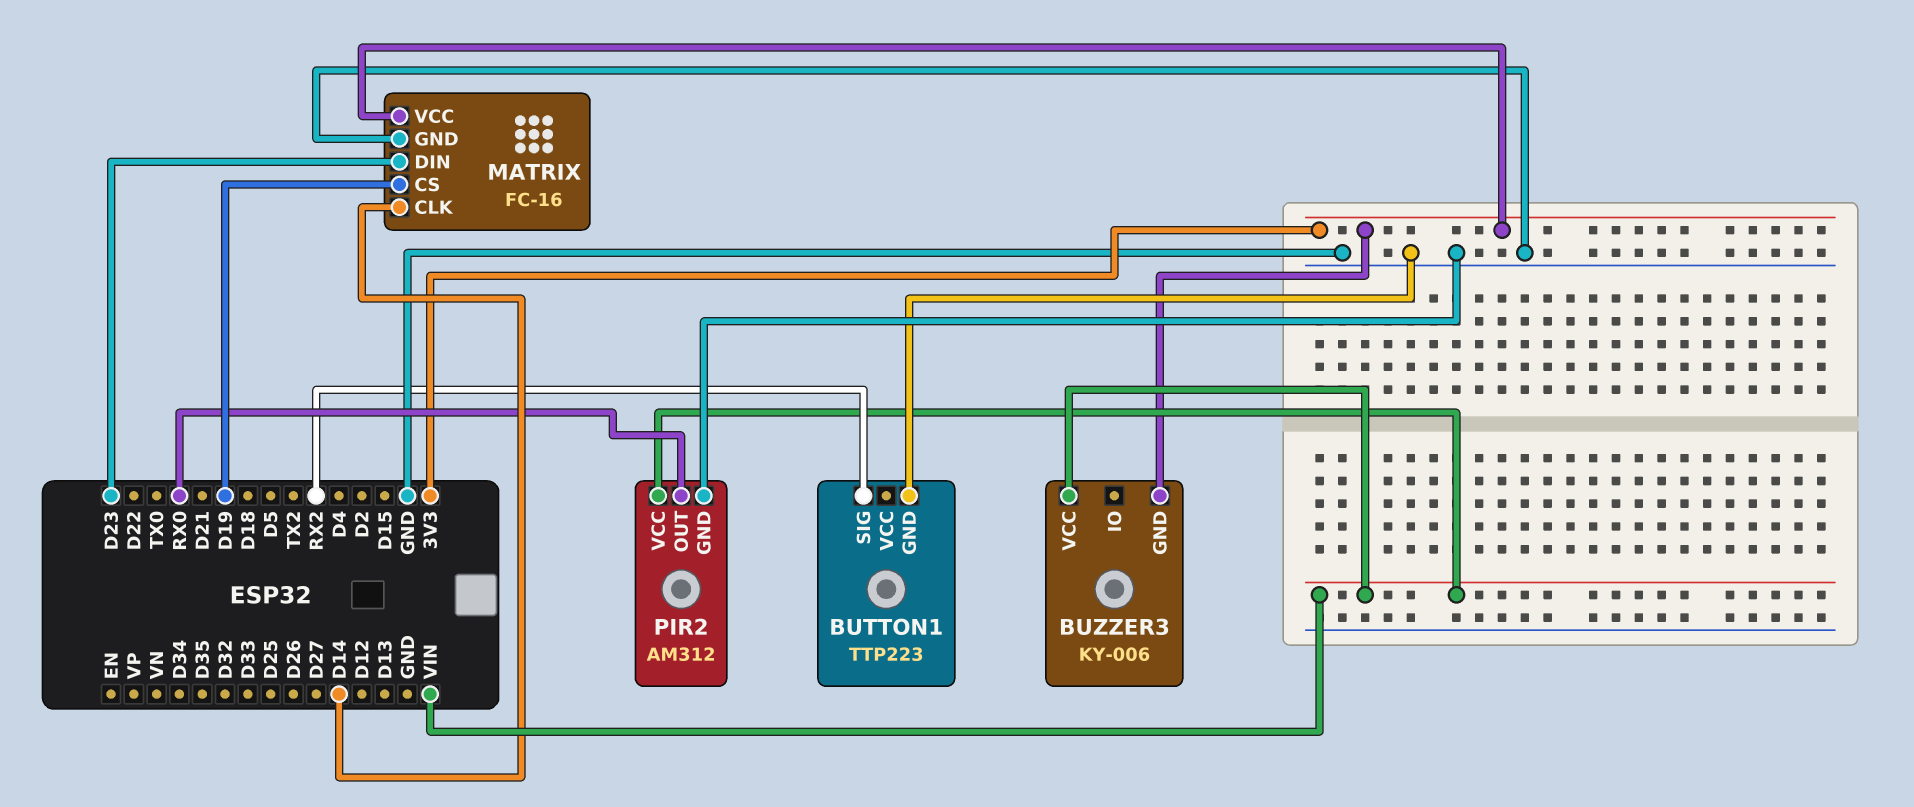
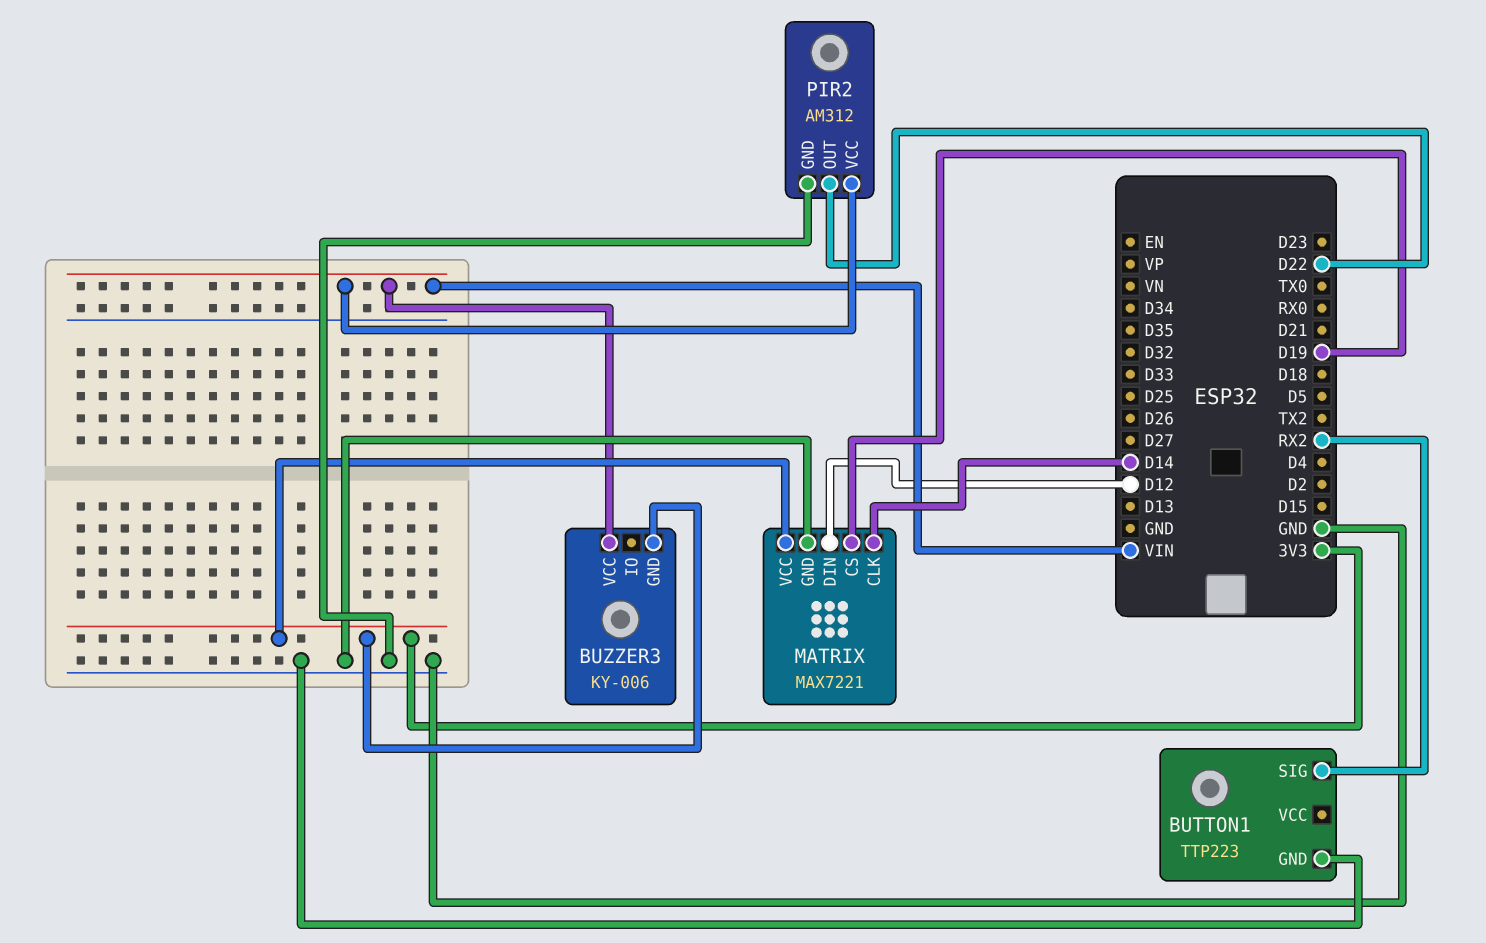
MATRIX: FC-16 -> MAX7221
MATRIX pin DIN: D23 -> D12
PIR2 pin OUT: RX0 -> D22

